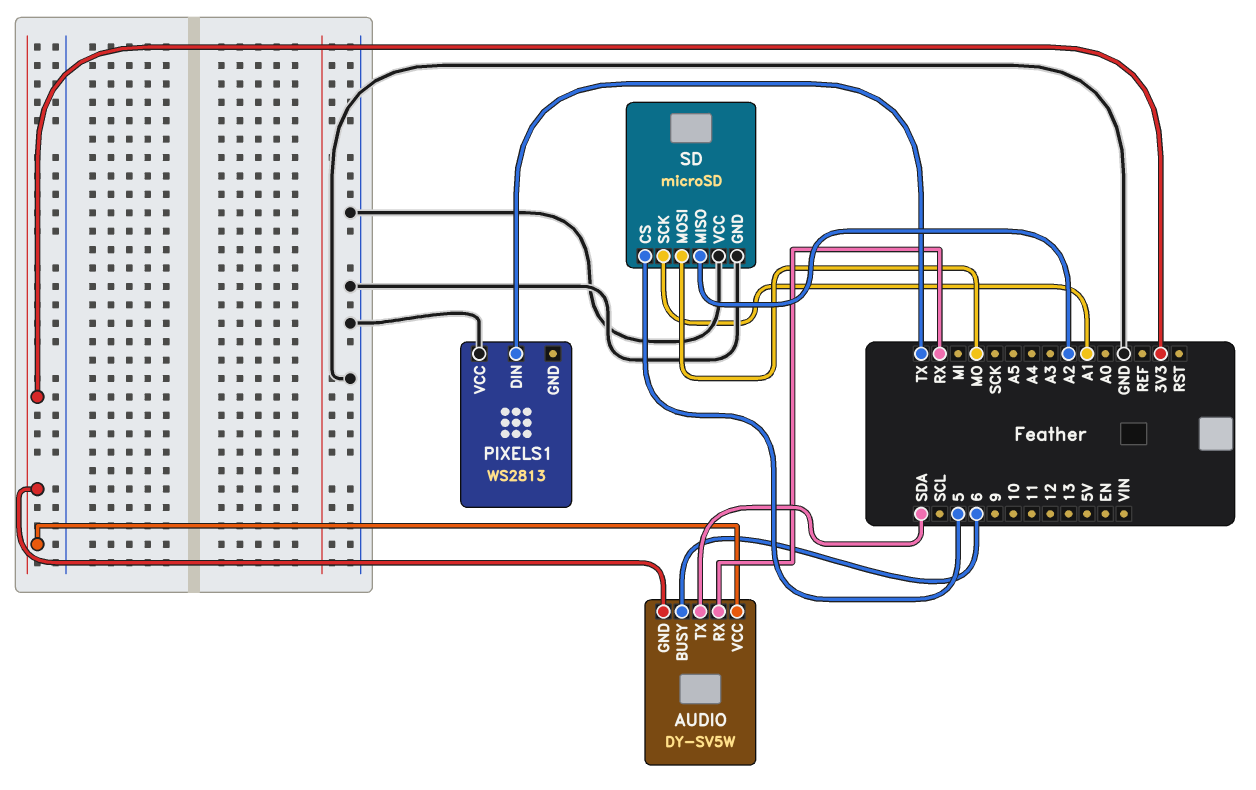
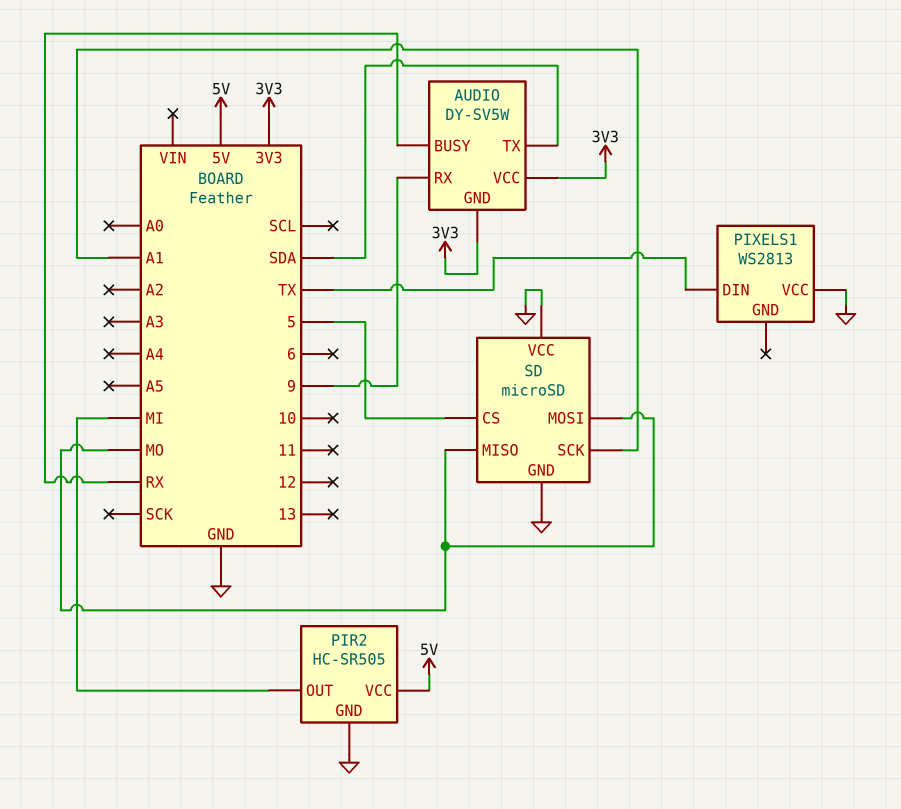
AUDIO pin BUSY: 6 -> RX
AUDIO pin RX: RX -> 9
PIR2: none -> HC-SR505
PIR2 pin GND: none -> GND
PIR2 pin OUT: none -> MI
PIR2 pin VCC: none -> 5V
SD pin MISO: A2 -> MO

